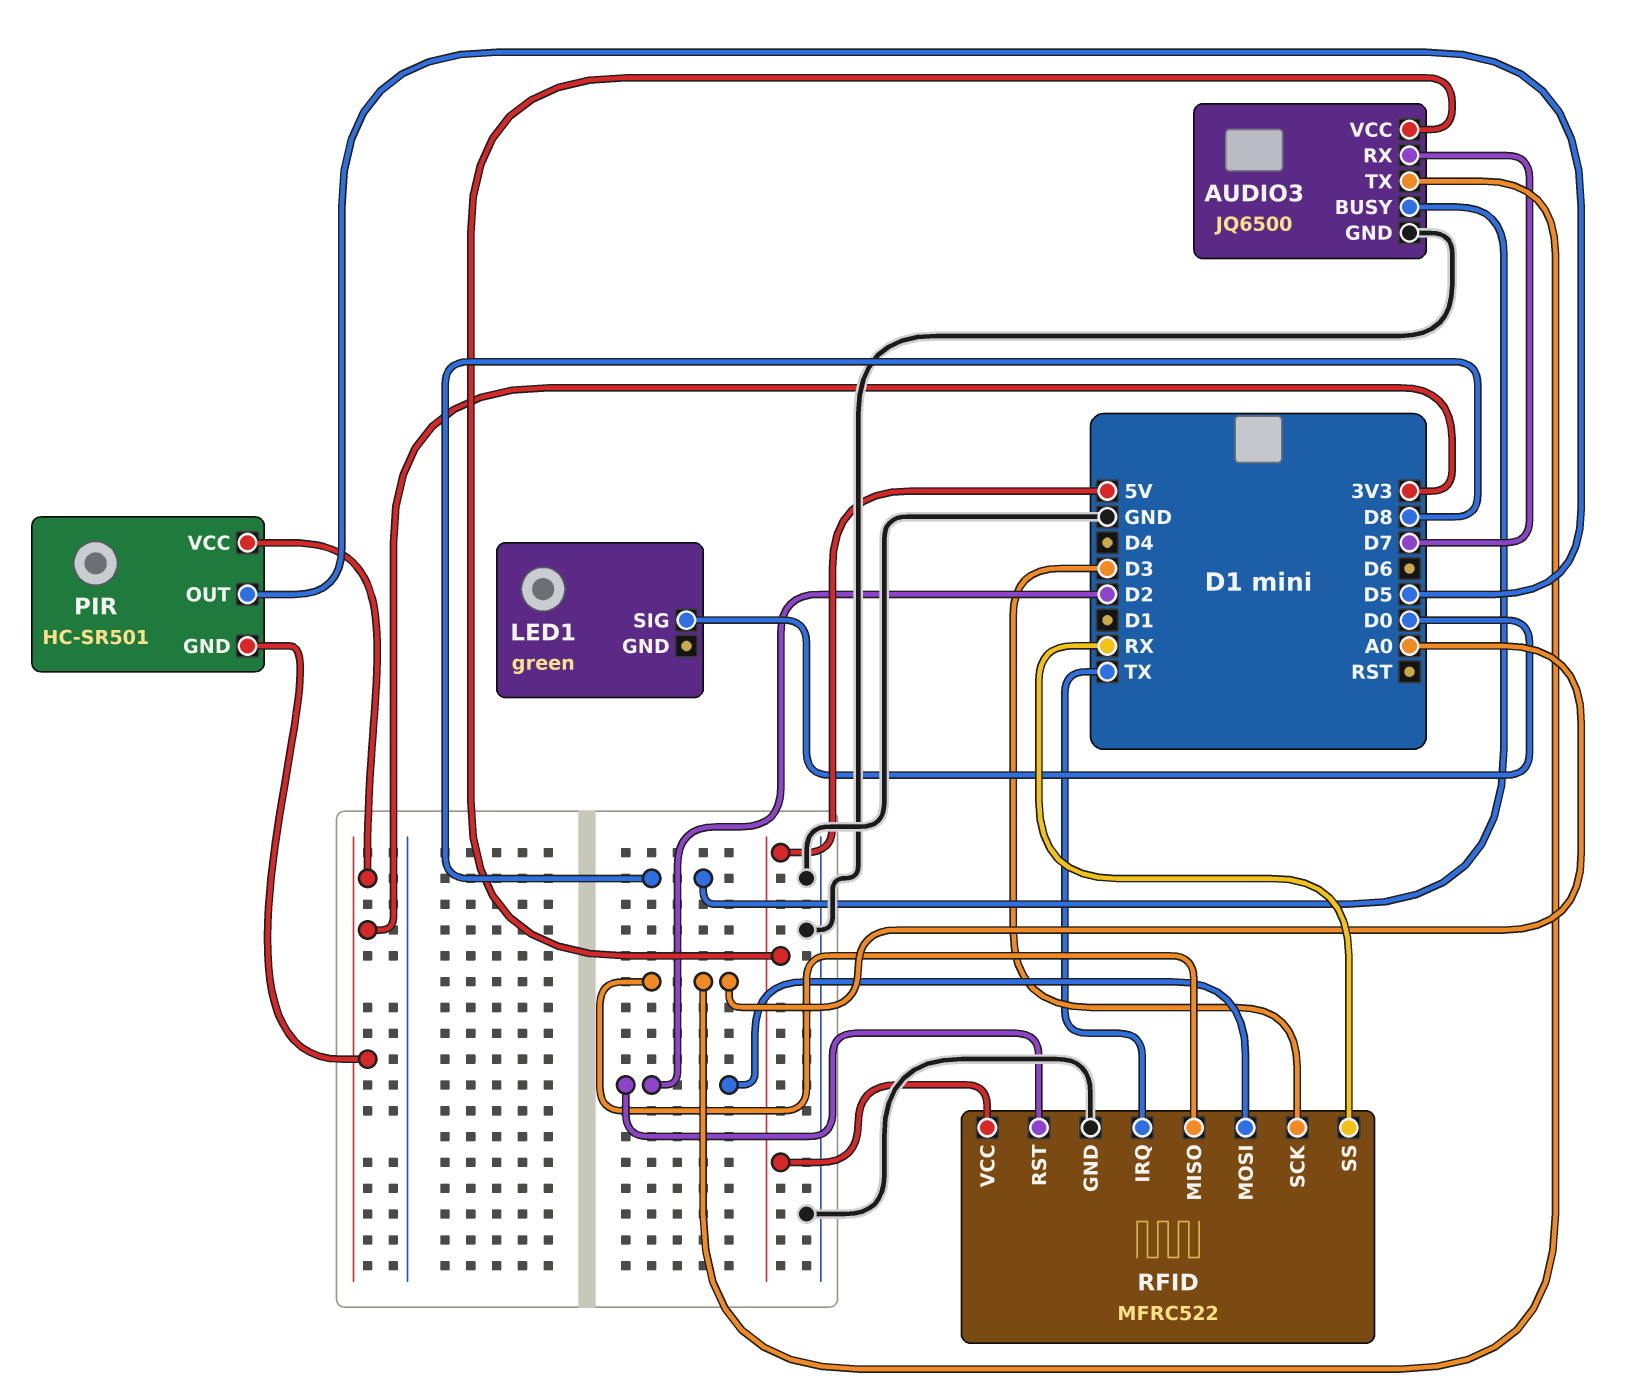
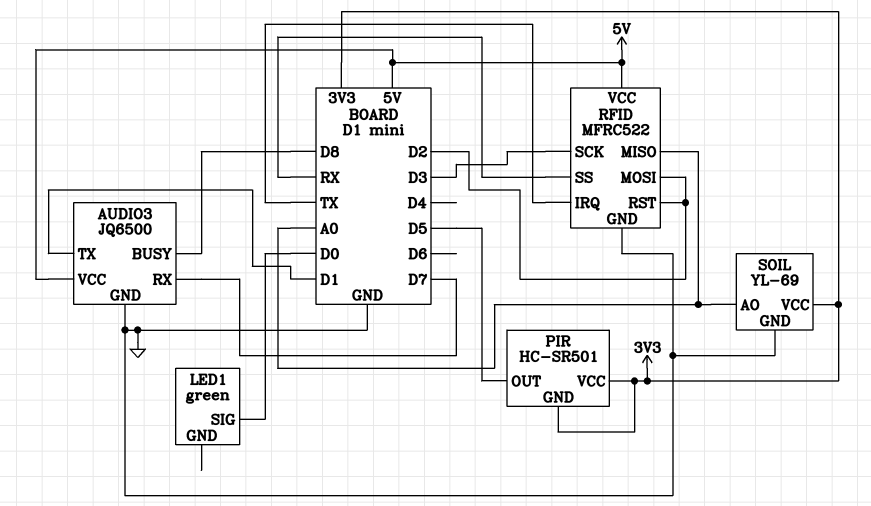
AUDIO3 pin TX: A0 -> D1
SOIL: none -> YL-69
SOIL pin AO: none -> A0
SOIL pin GND: none -> GND
SOIL pin VCC: none -> 3V3

